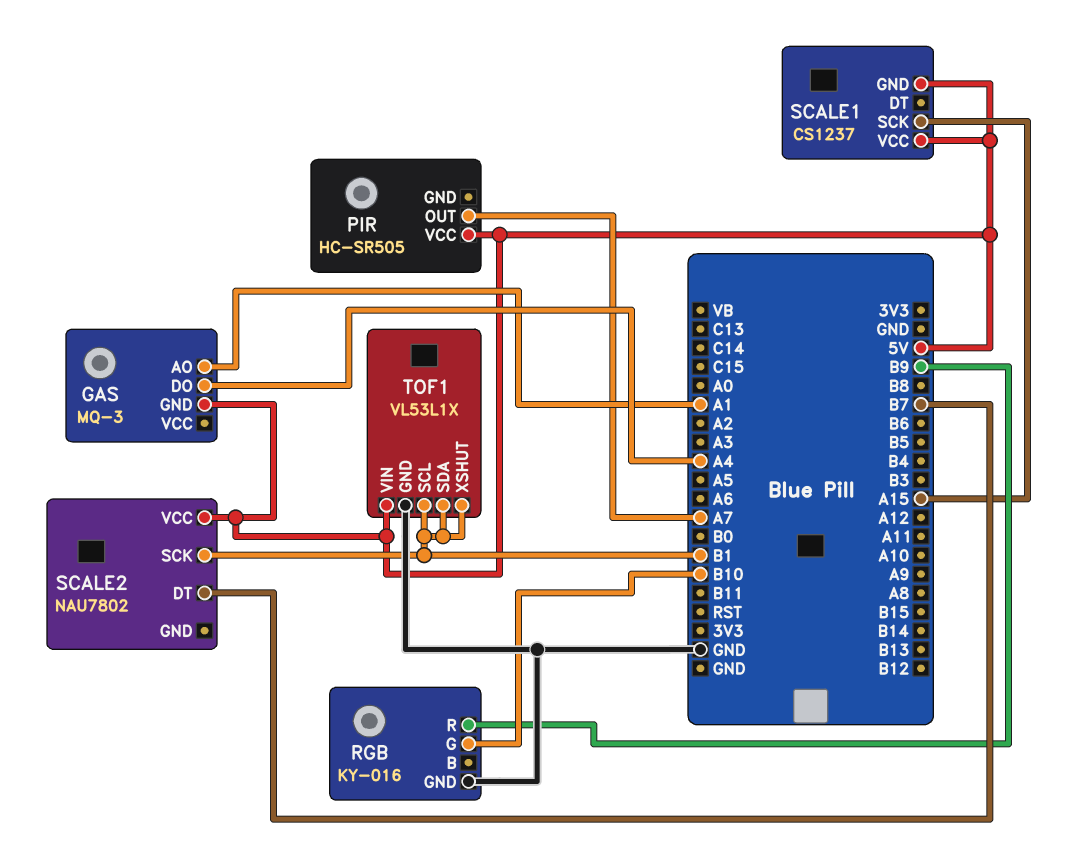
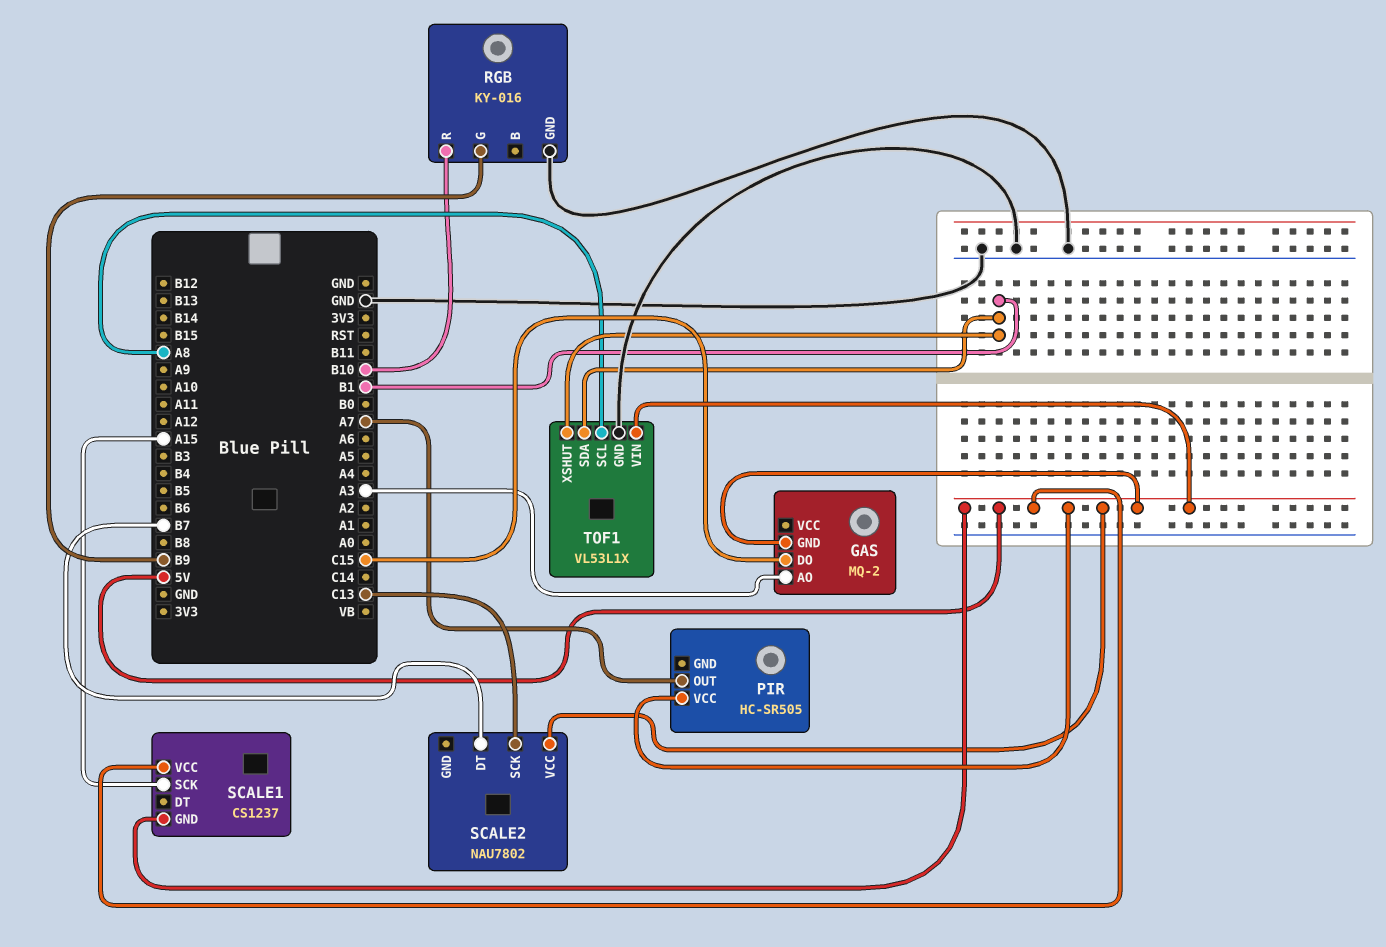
GAS: MQ-3 -> MQ-2
GAS pin AO: A1 -> A3
GAS pin DO: A4 -> C15
RGB pin G: B10 -> B9
RGB pin R: B9 -> B10
SCALE2 pin SCK: B1 -> C13
TOF1 pin SCL: B1 -> A8

